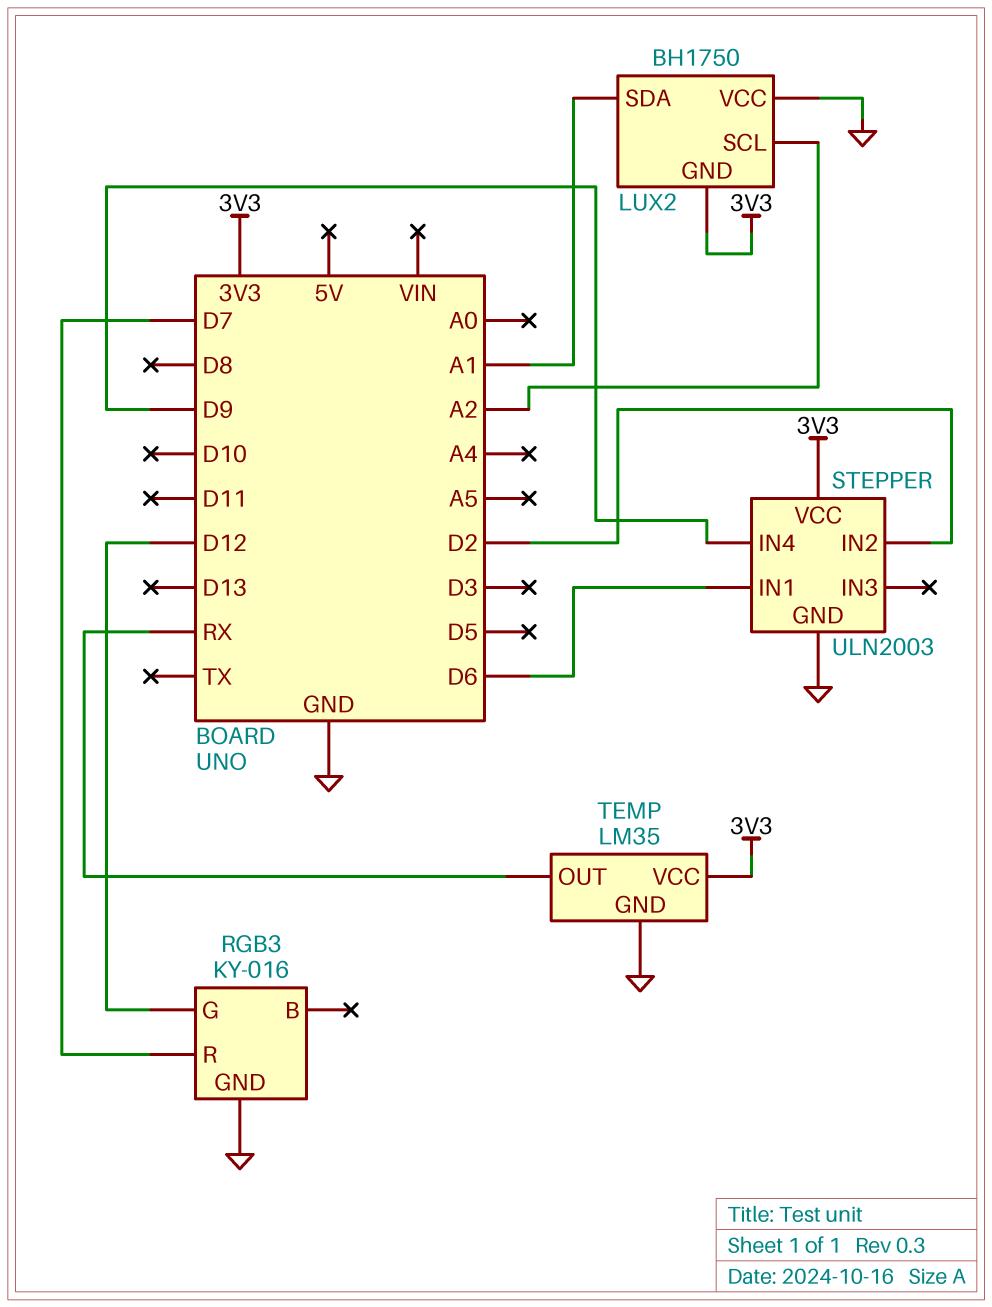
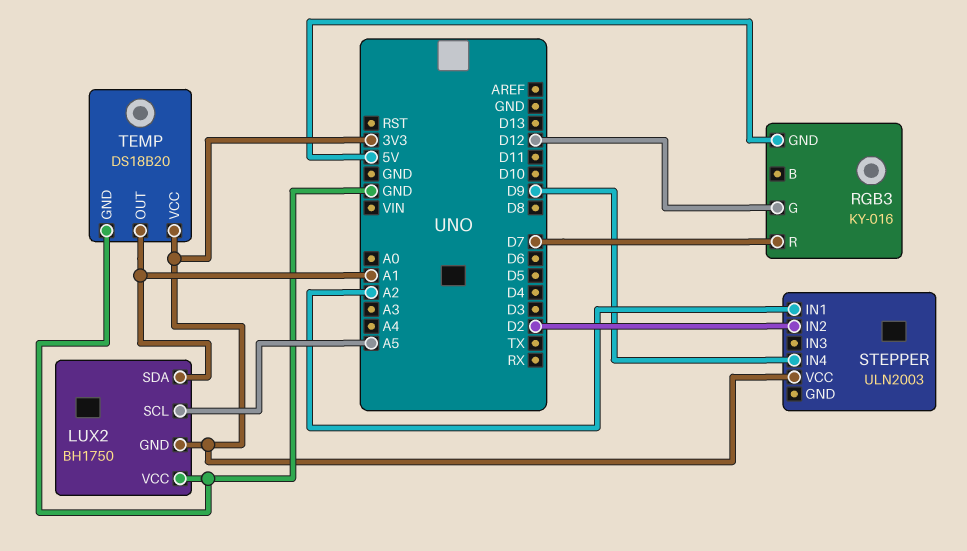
LUX2 pin SCL: A2 -> A5
RGB3 pin GND: GND -> 5V
STEPPER pin GND: GND -> none
STEPPER pin IN1: D6 -> A2
TEMP: LM35 -> DS18B20
TEMP pin OUT: RX -> A1

